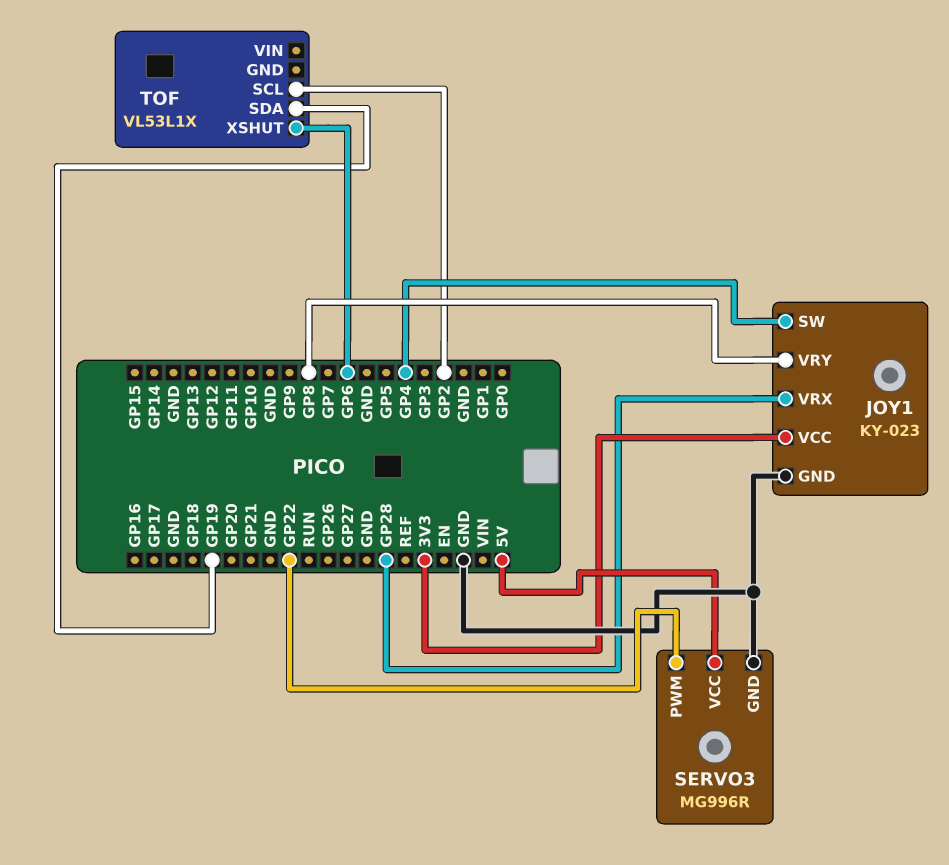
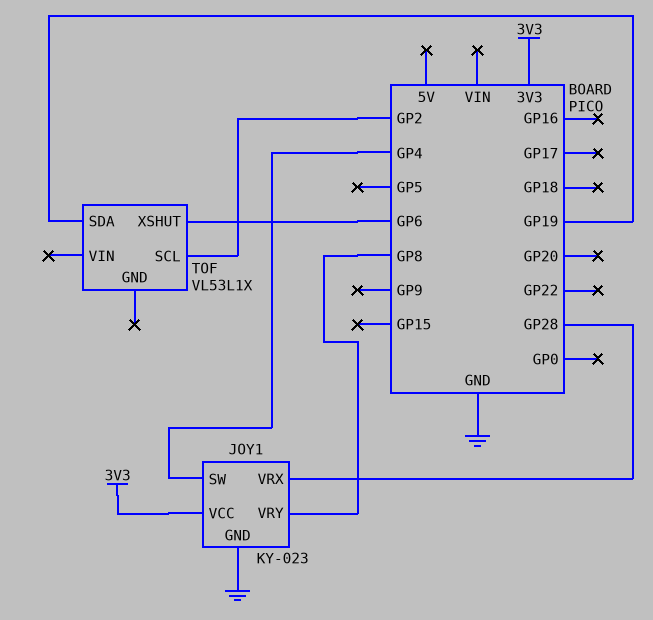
SERVO3: MG996R -> none
SERVO3 pin GND: GND -> none
SERVO3 pin PWM: GP22 -> none
SERVO3 pin VCC: 5V -> none

